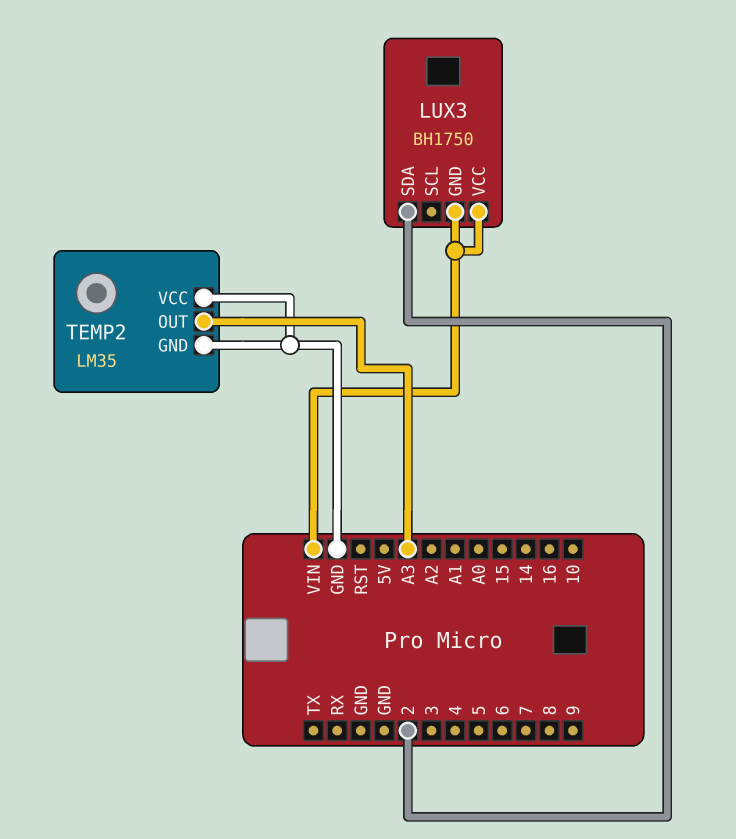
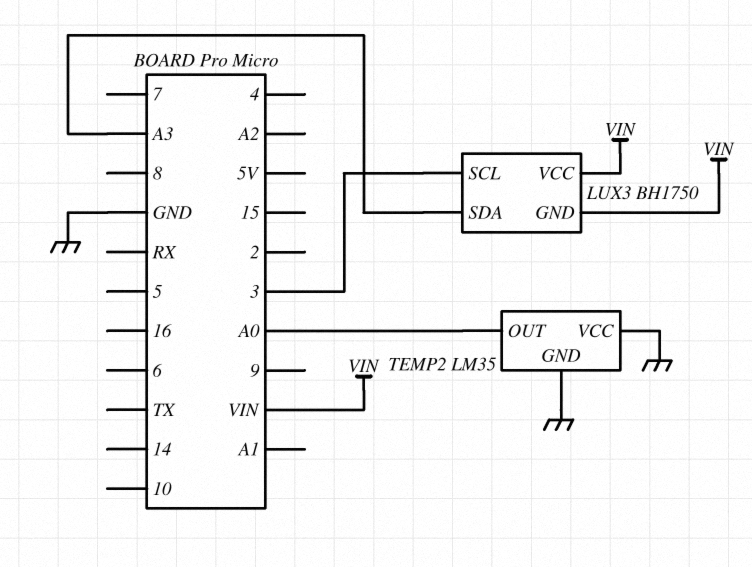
LUX3 pin SCL: none -> 3
LUX3 pin SDA: 2 -> A3
TEMP2 pin OUT: A3 -> A0

